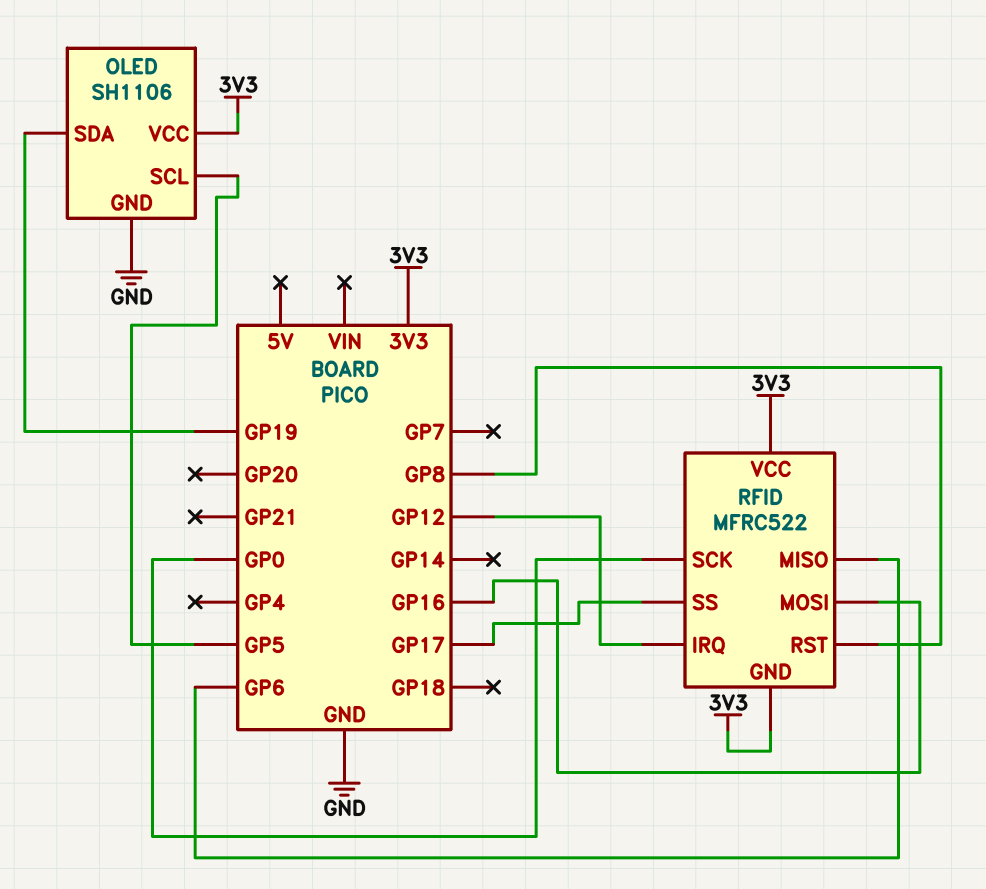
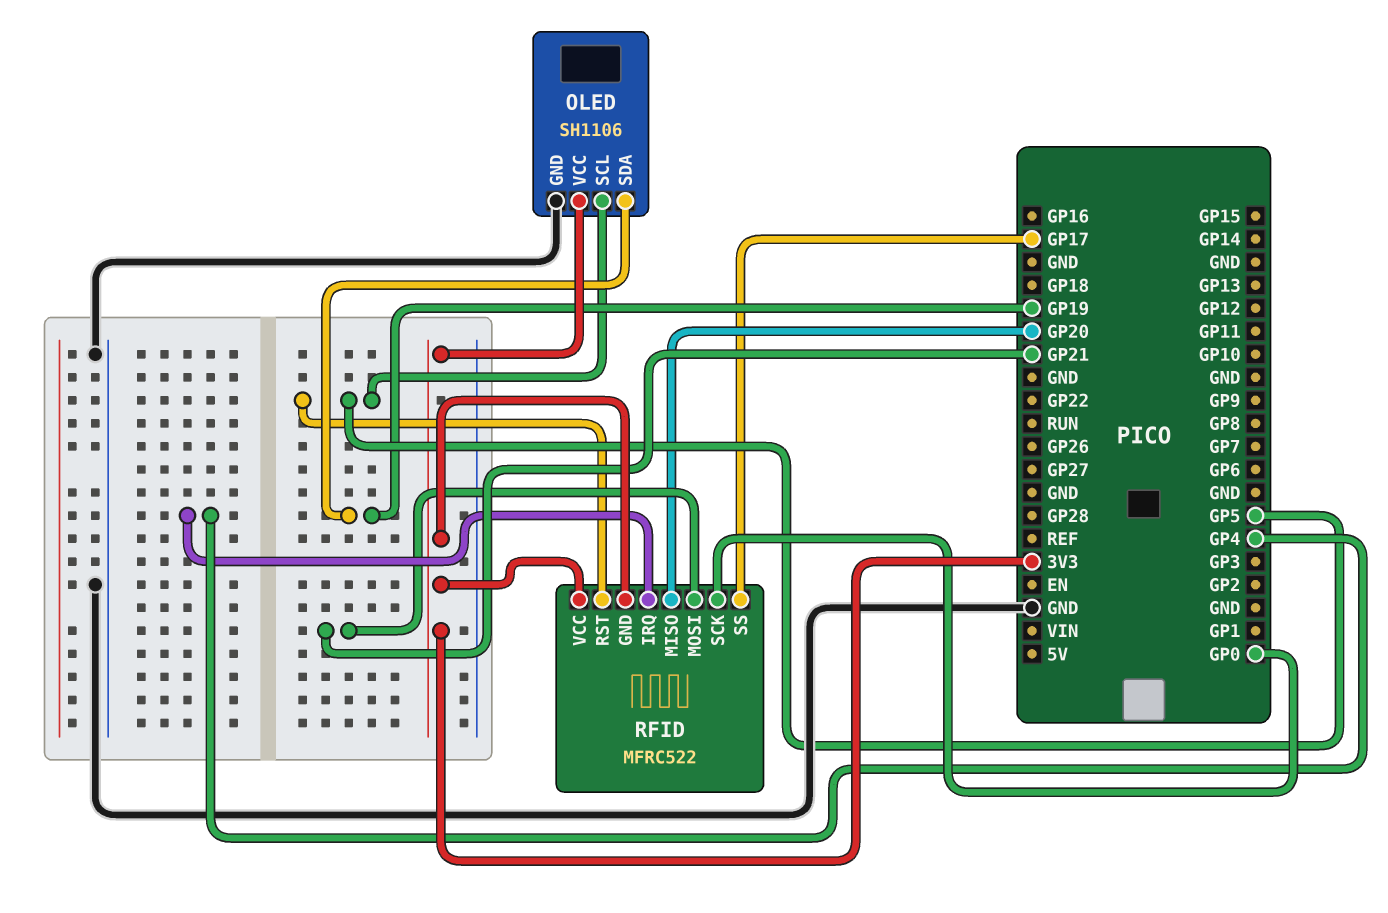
RFID pin IRQ: GP12 -> GP4
RFID pin MISO: GP6 -> GP20
RFID pin MOSI: GP16 -> GP21
RFID pin RST: GP8 -> GP5

